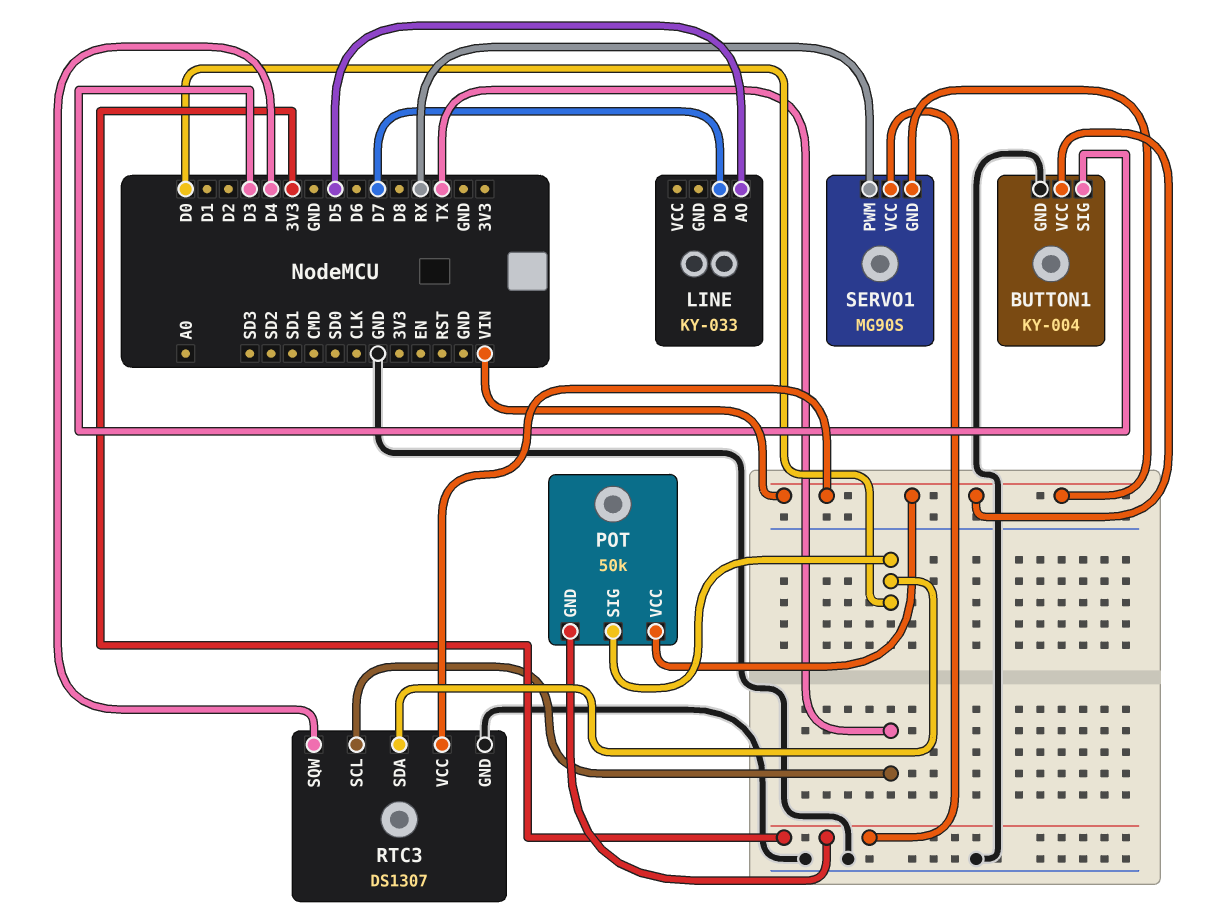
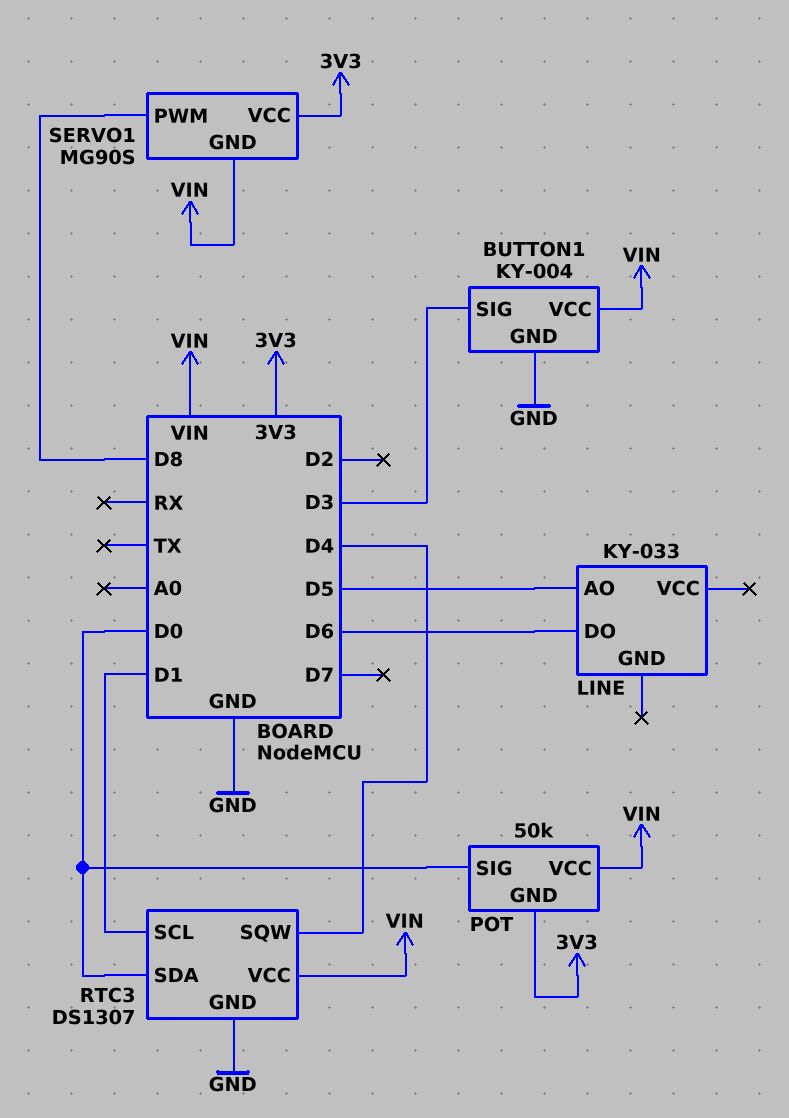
LINE pin DO: D7 -> D6
RTC3 pin SCL: TX -> D1
SERVO1 pin PWM: RX -> D8

